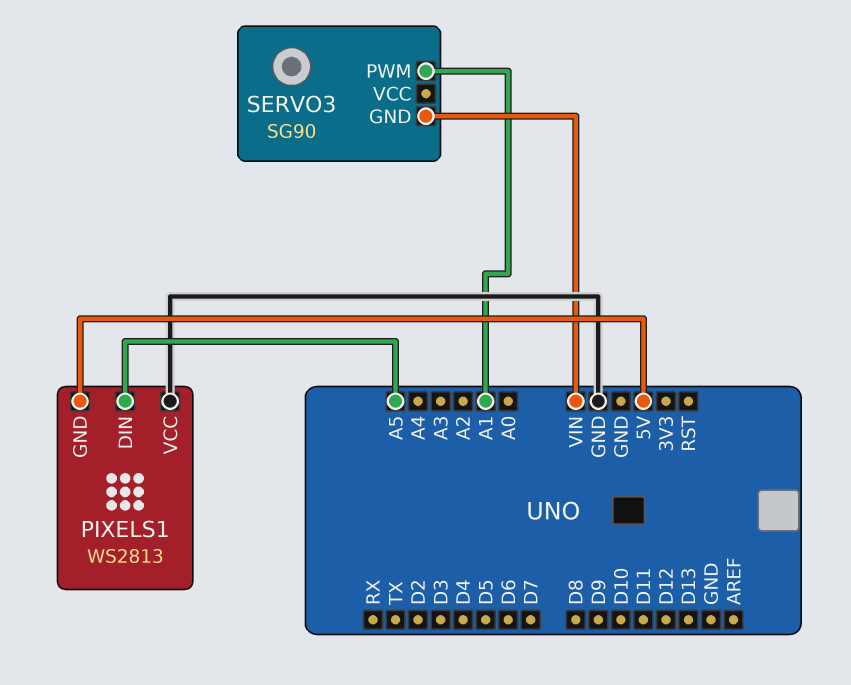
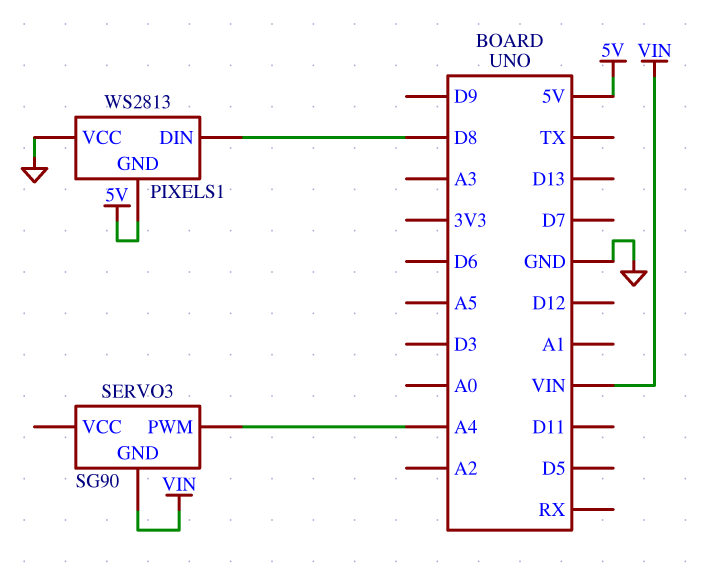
PIXELS1 pin DIN: A5 -> D8
SERVO3 pin PWM: A1 -> A4

